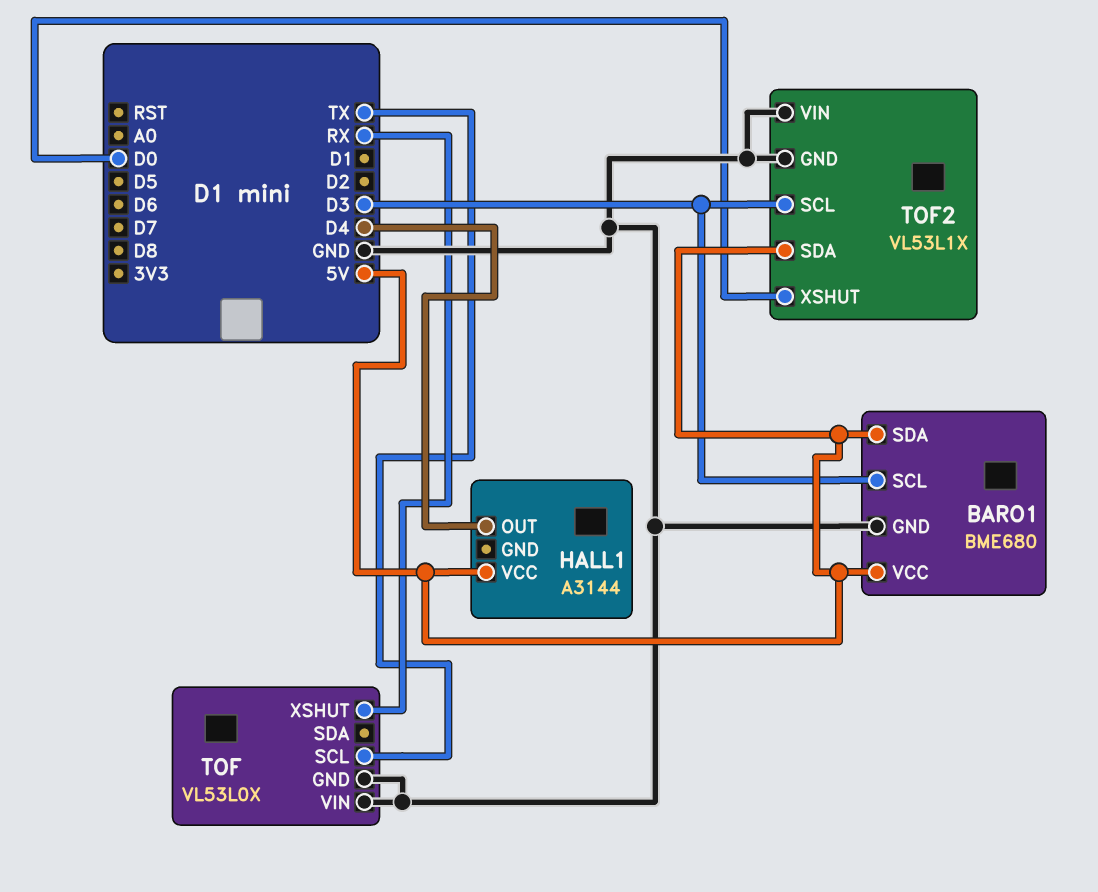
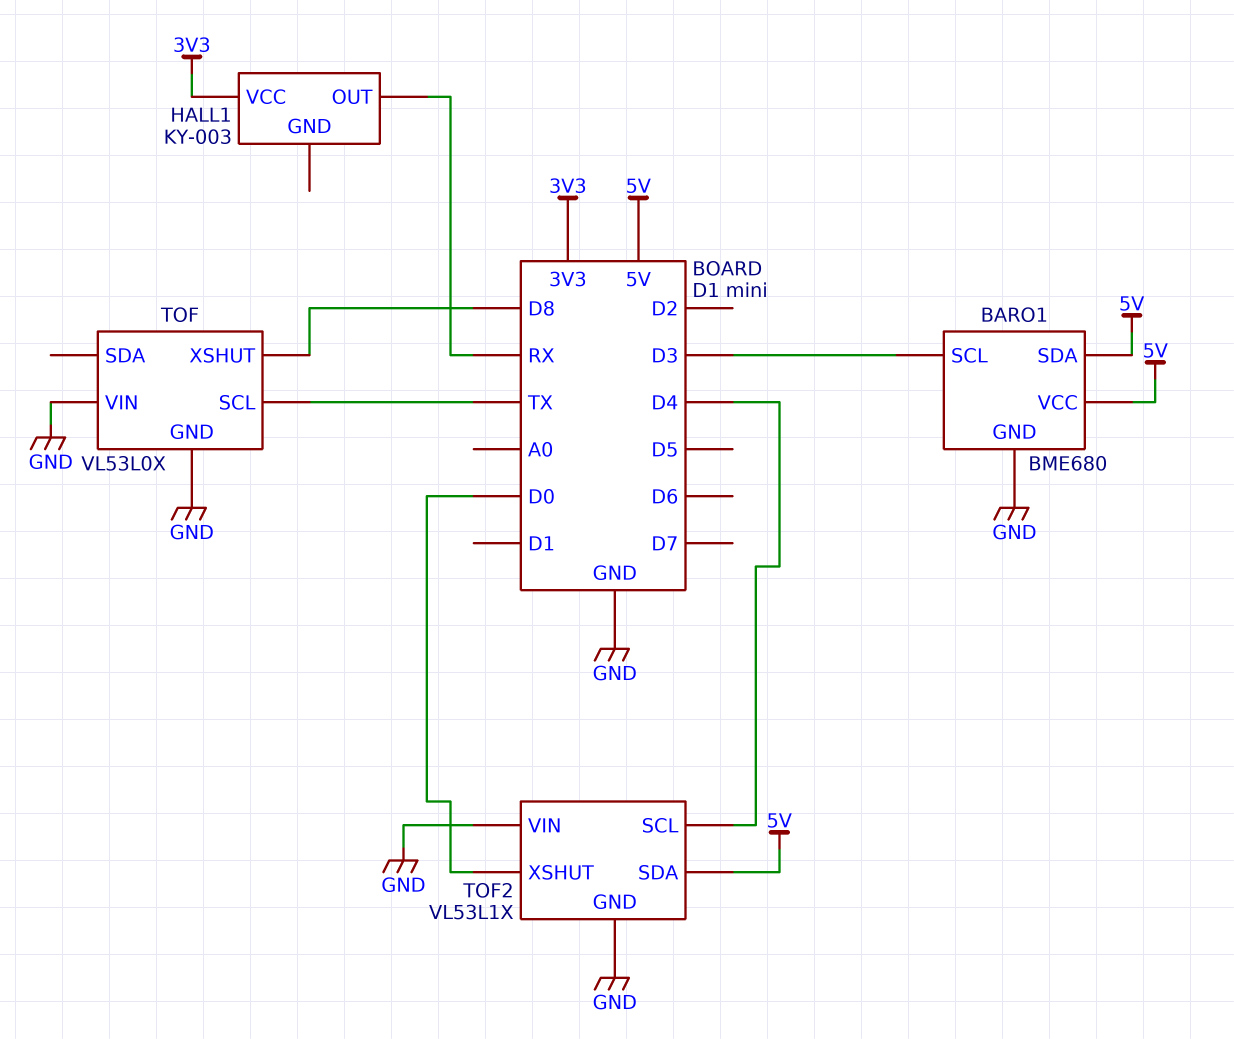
HALL1: A3144 -> KY-003
HALL1 pin OUT: D4 -> RX
HALL1 pin VCC: 5V -> 3V3
TOF pin XSHUT: RX -> D8
TOF2 pin SCL: D3 -> D4

